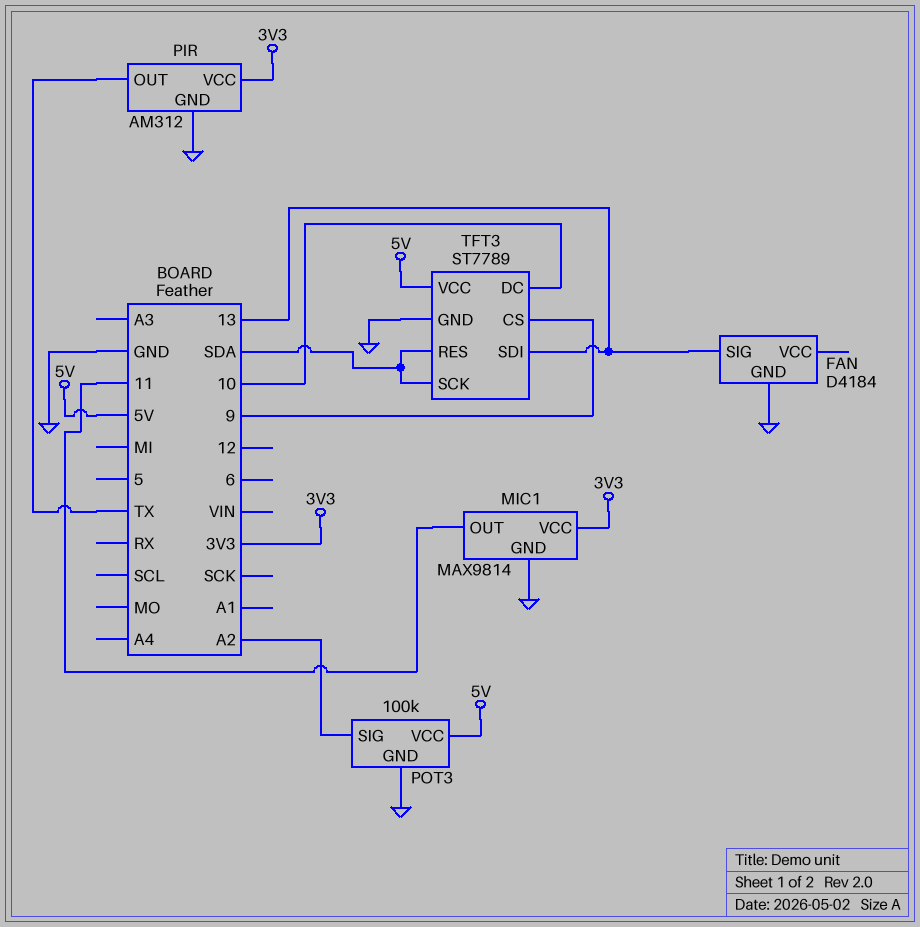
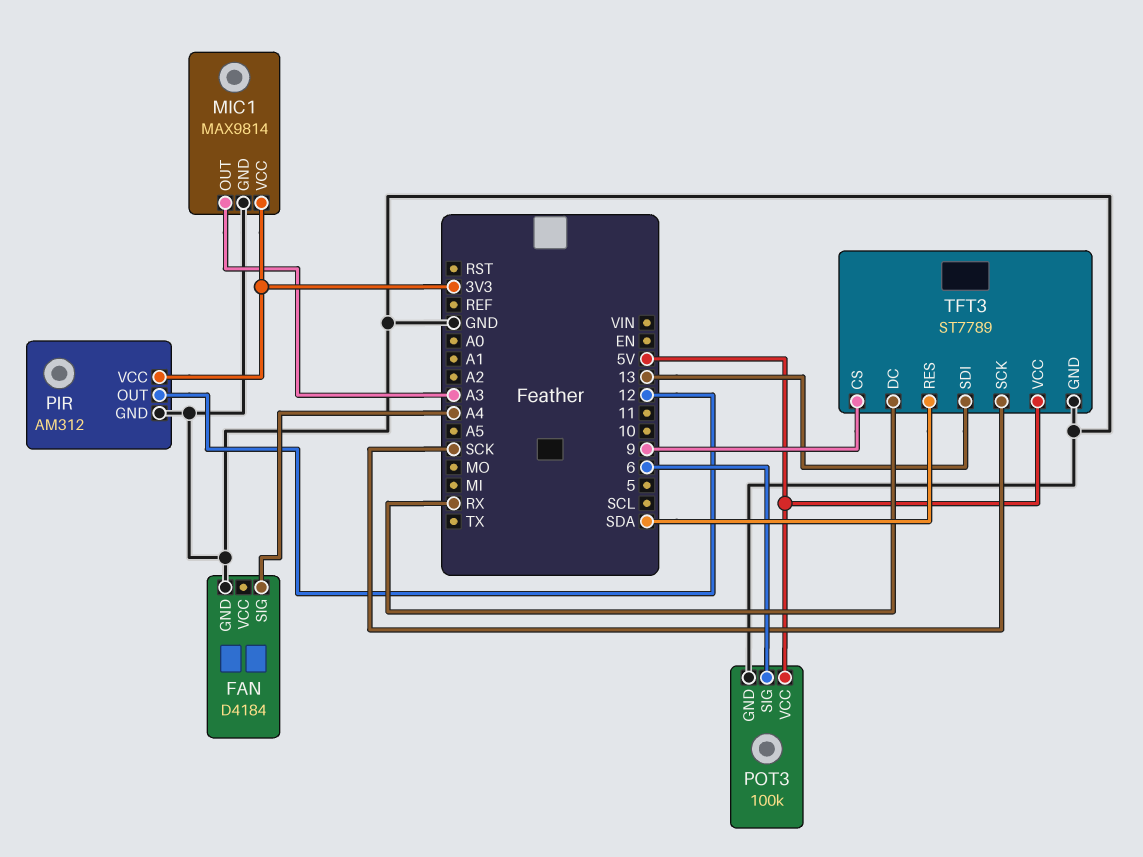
FAN pin SIG: 13 -> A4
MIC1 pin OUT: 11 -> A3
PIR pin OUT: TX -> 12
POT3 pin SIG: A2 -> 6
TFT3 pin DC: 10 -> RX
TFT3 pin SCK: SDA -> SCK

